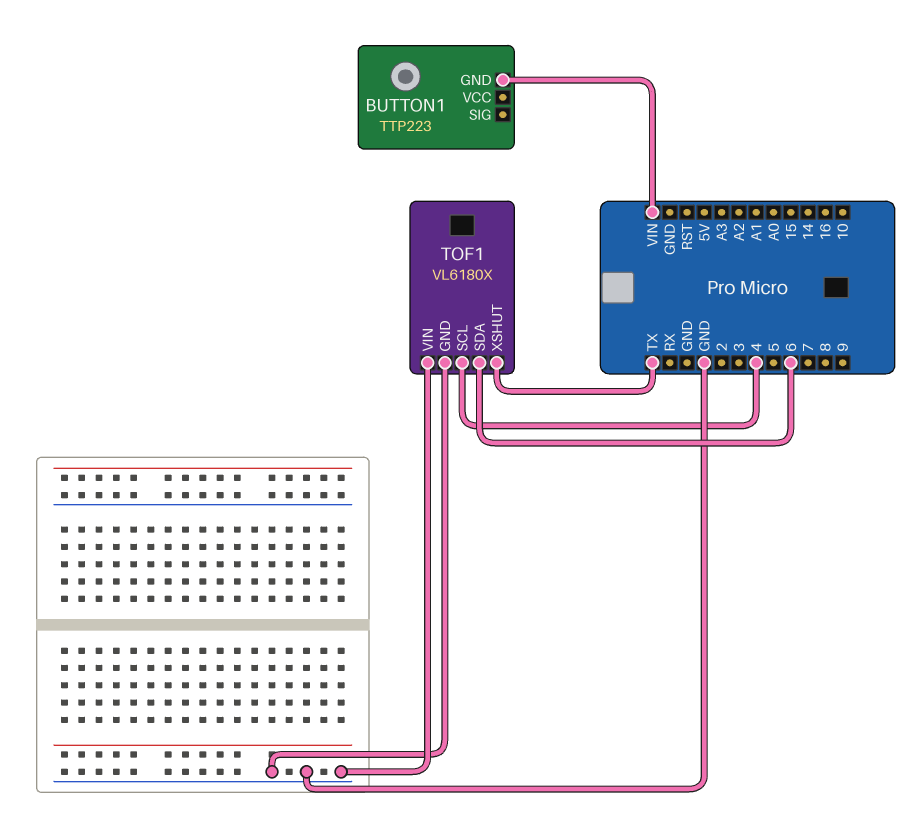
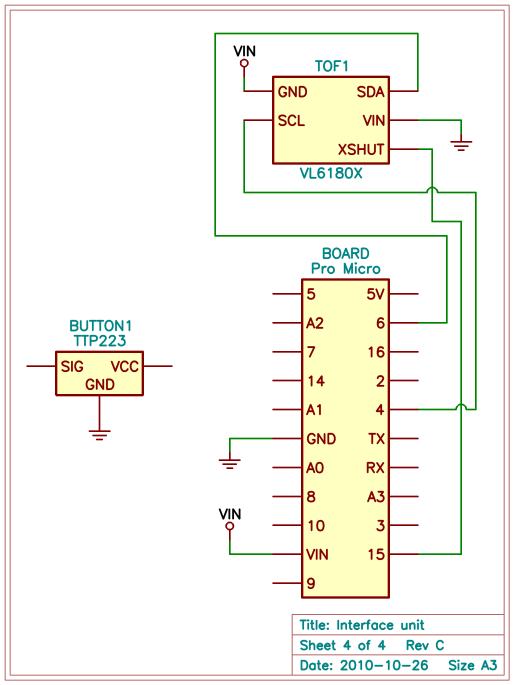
BUTTON1 pin GND: VIN -> GND
TOF1 pin GND: GND -> VIN
TOF1 pin XSHUT: TX -> 15

